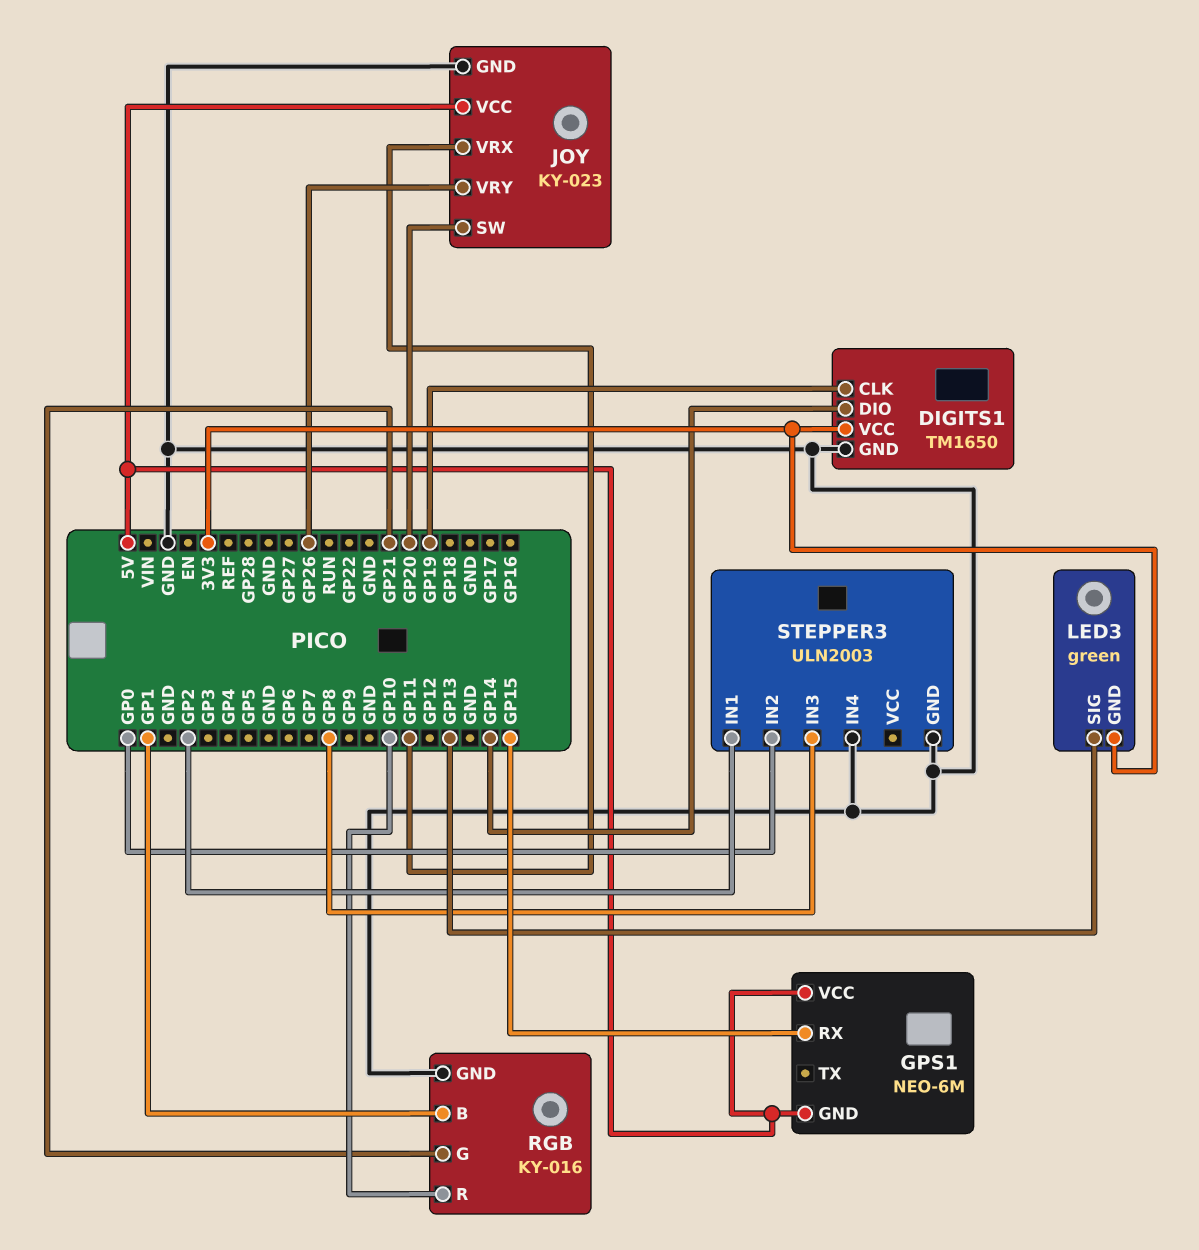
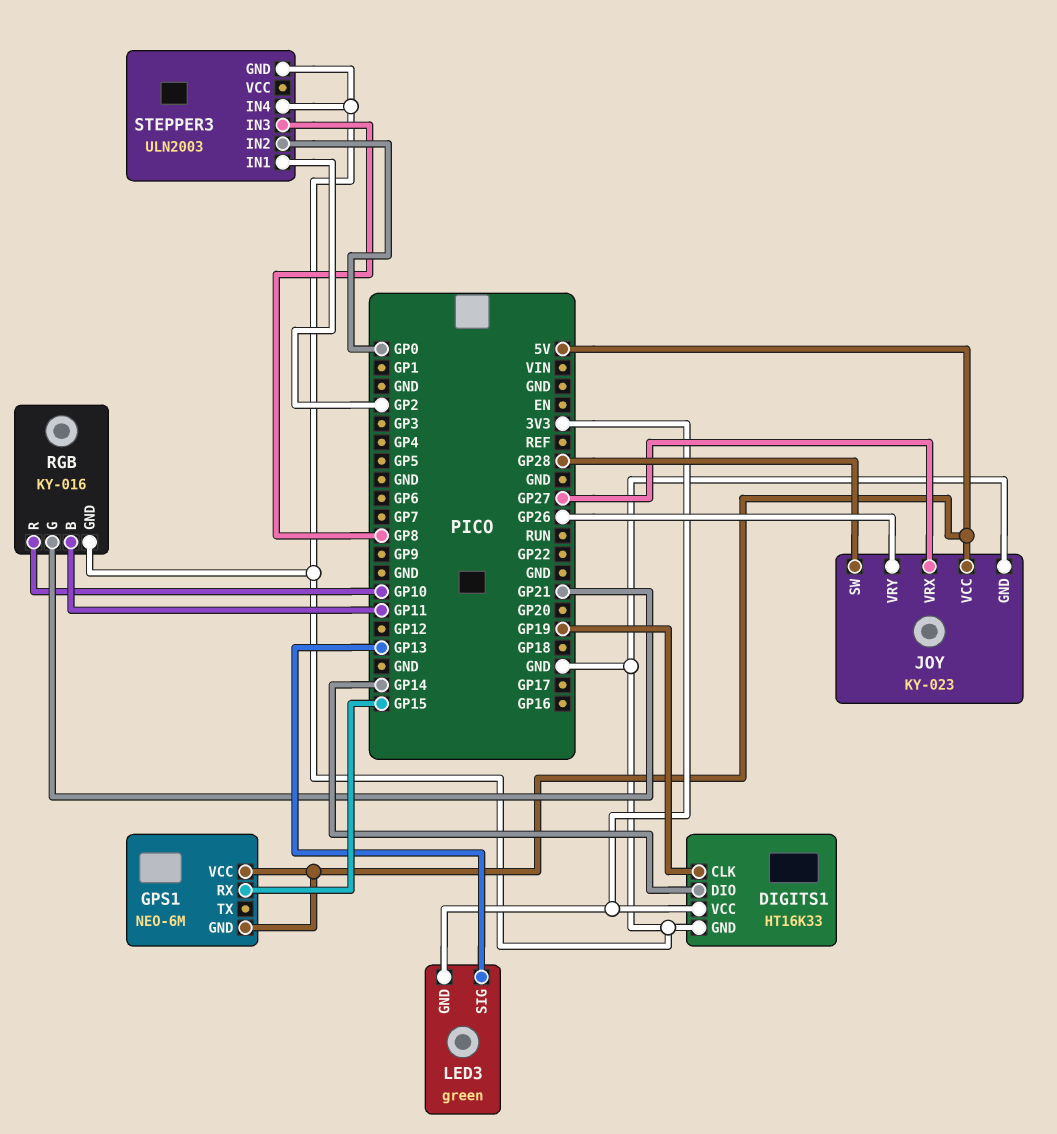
DIGITS1: TM1650 -> HT16K33
JOY pin SW: GP20 -> GP28
JOY pin VRX: GP11 -> GP27
RGB pin B: GP1 -> GP11

